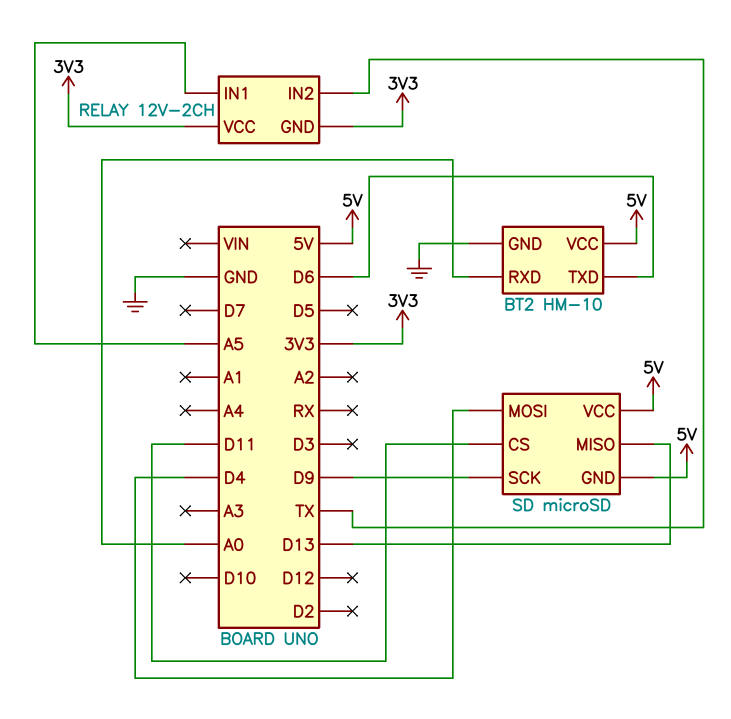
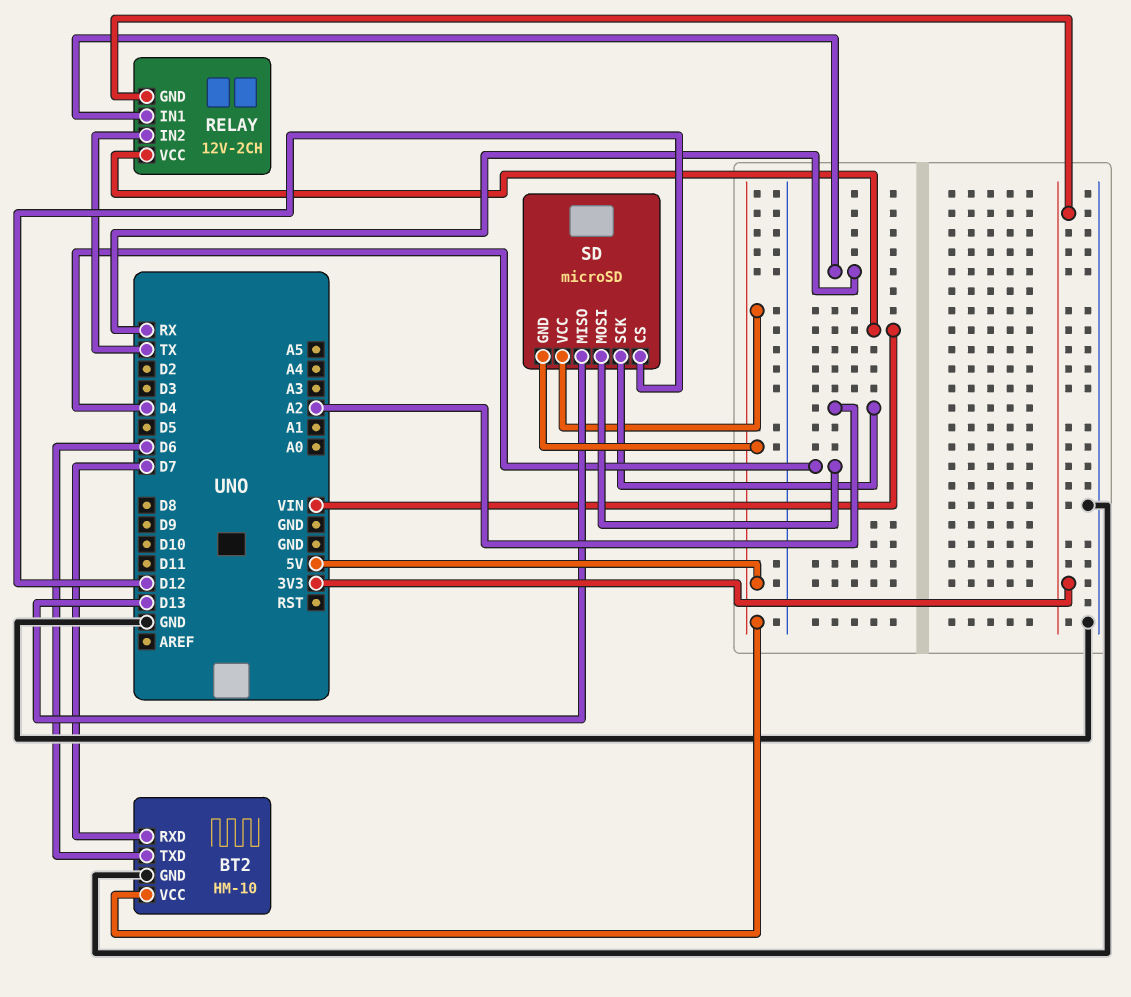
BT2 pin RXD: A0 -> D7
RELAY pin IN1: A5 -> RX
RELAY pin VCC: 3V3 -> VIN
SD pin CS: D11 -> D12
SD pin SCK: D9 -> A2

